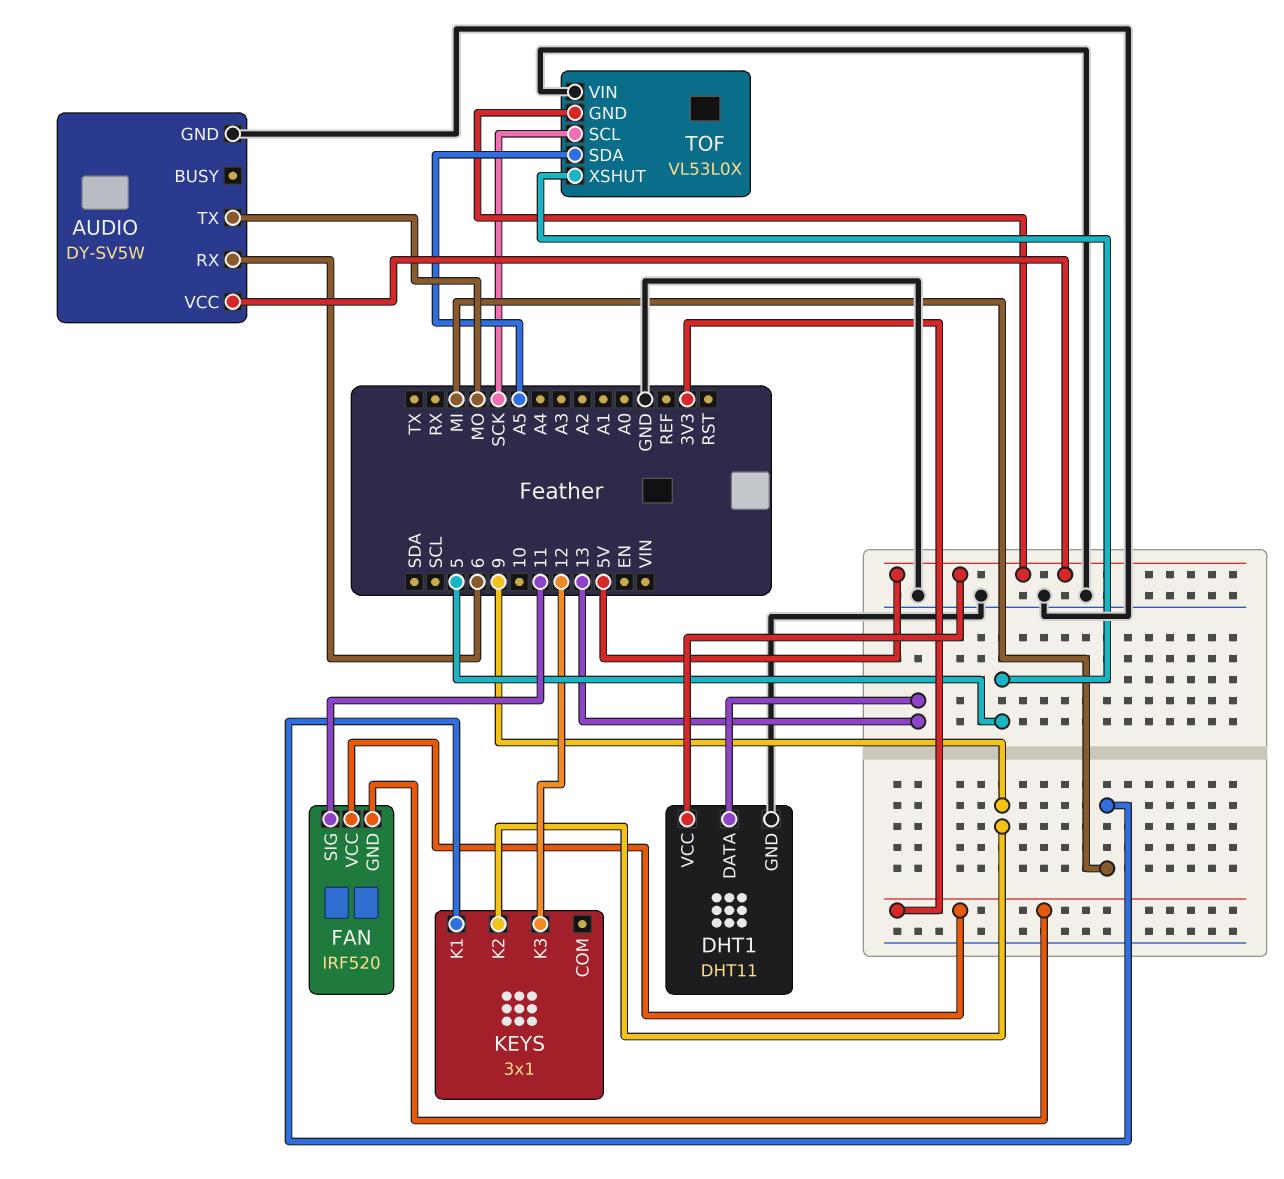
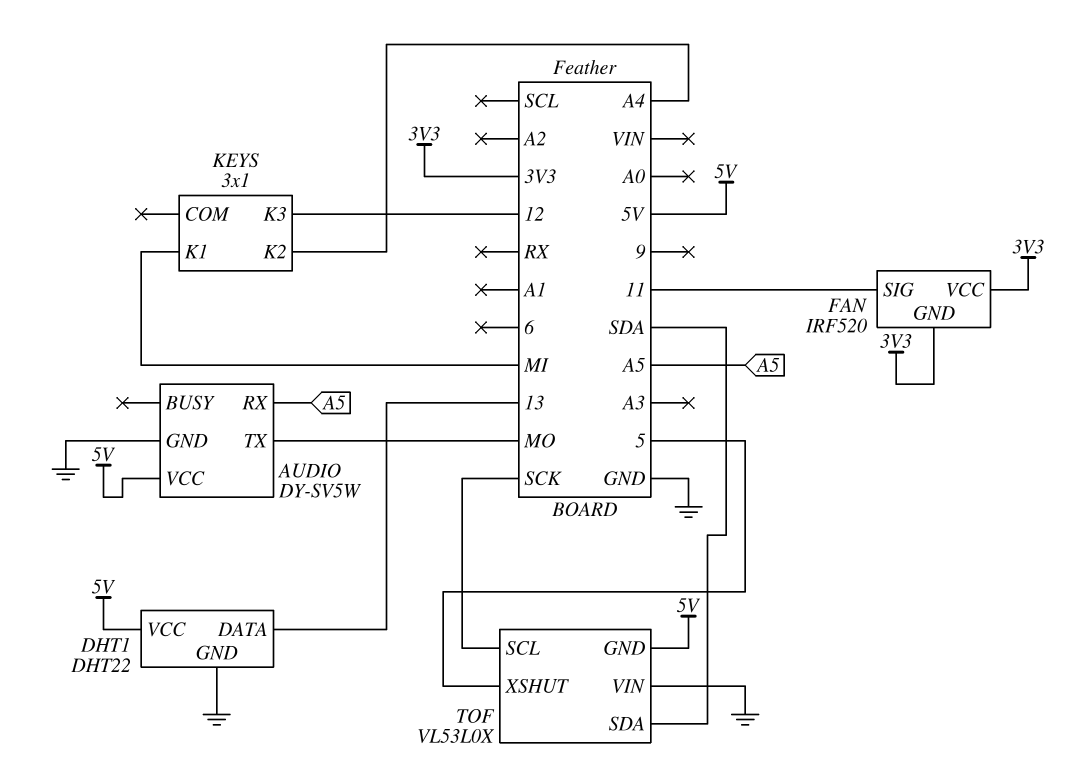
AUDIO pin RX: 6 -> A5
DHT1: DHT11 -> DHT22
KEYS pin K2: 9 -> A4
TOF pin SDA: A5 -> SDA

